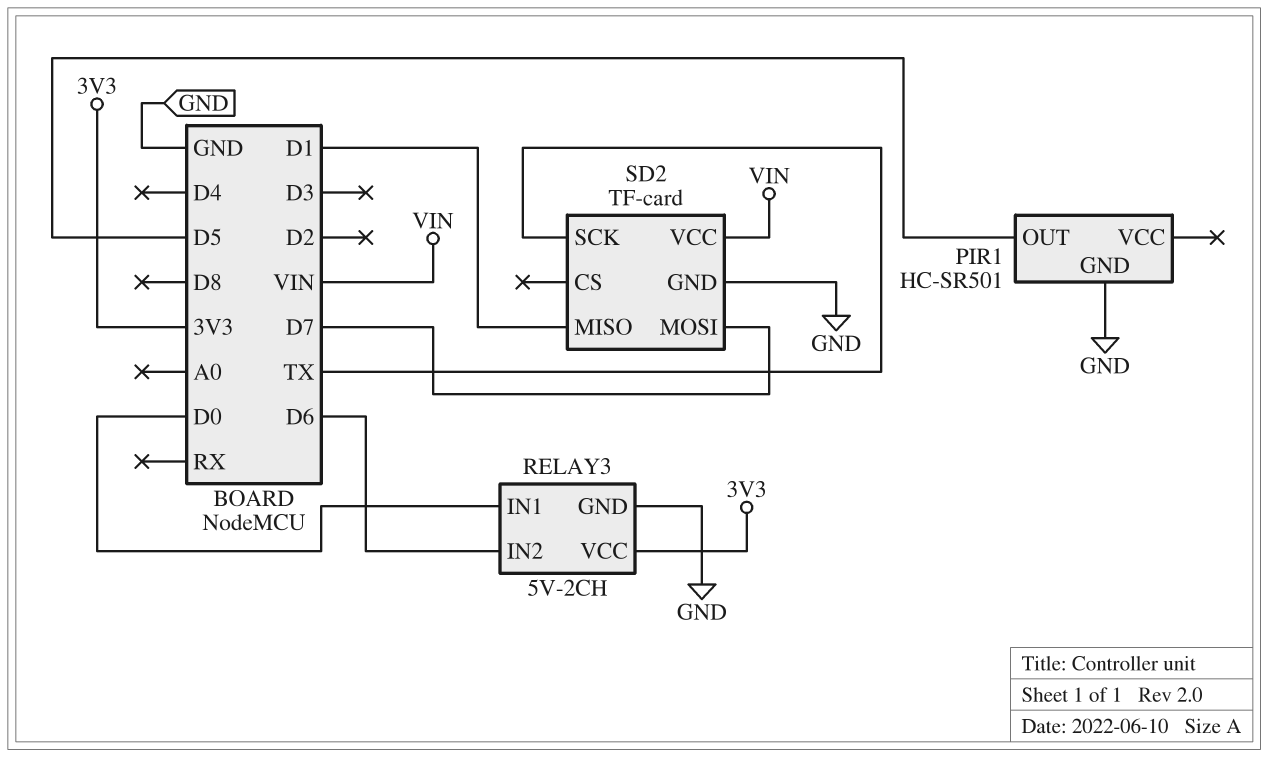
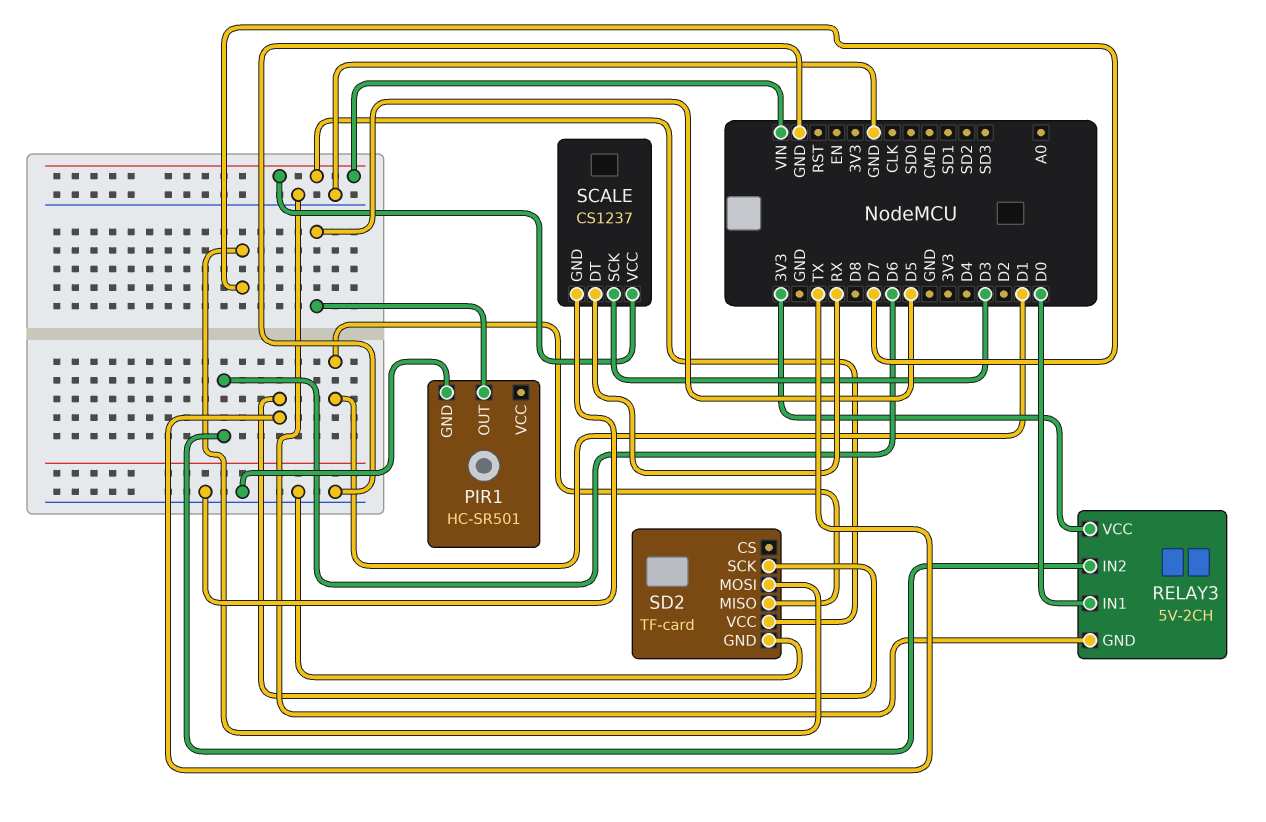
SCALE: none -> CS1237
SCALE pin DT: none -> RX
SCALE pin GND: none -> GND
SCALE pin SCK: none -> D3
SCALE pin VCC: none -> VIN

